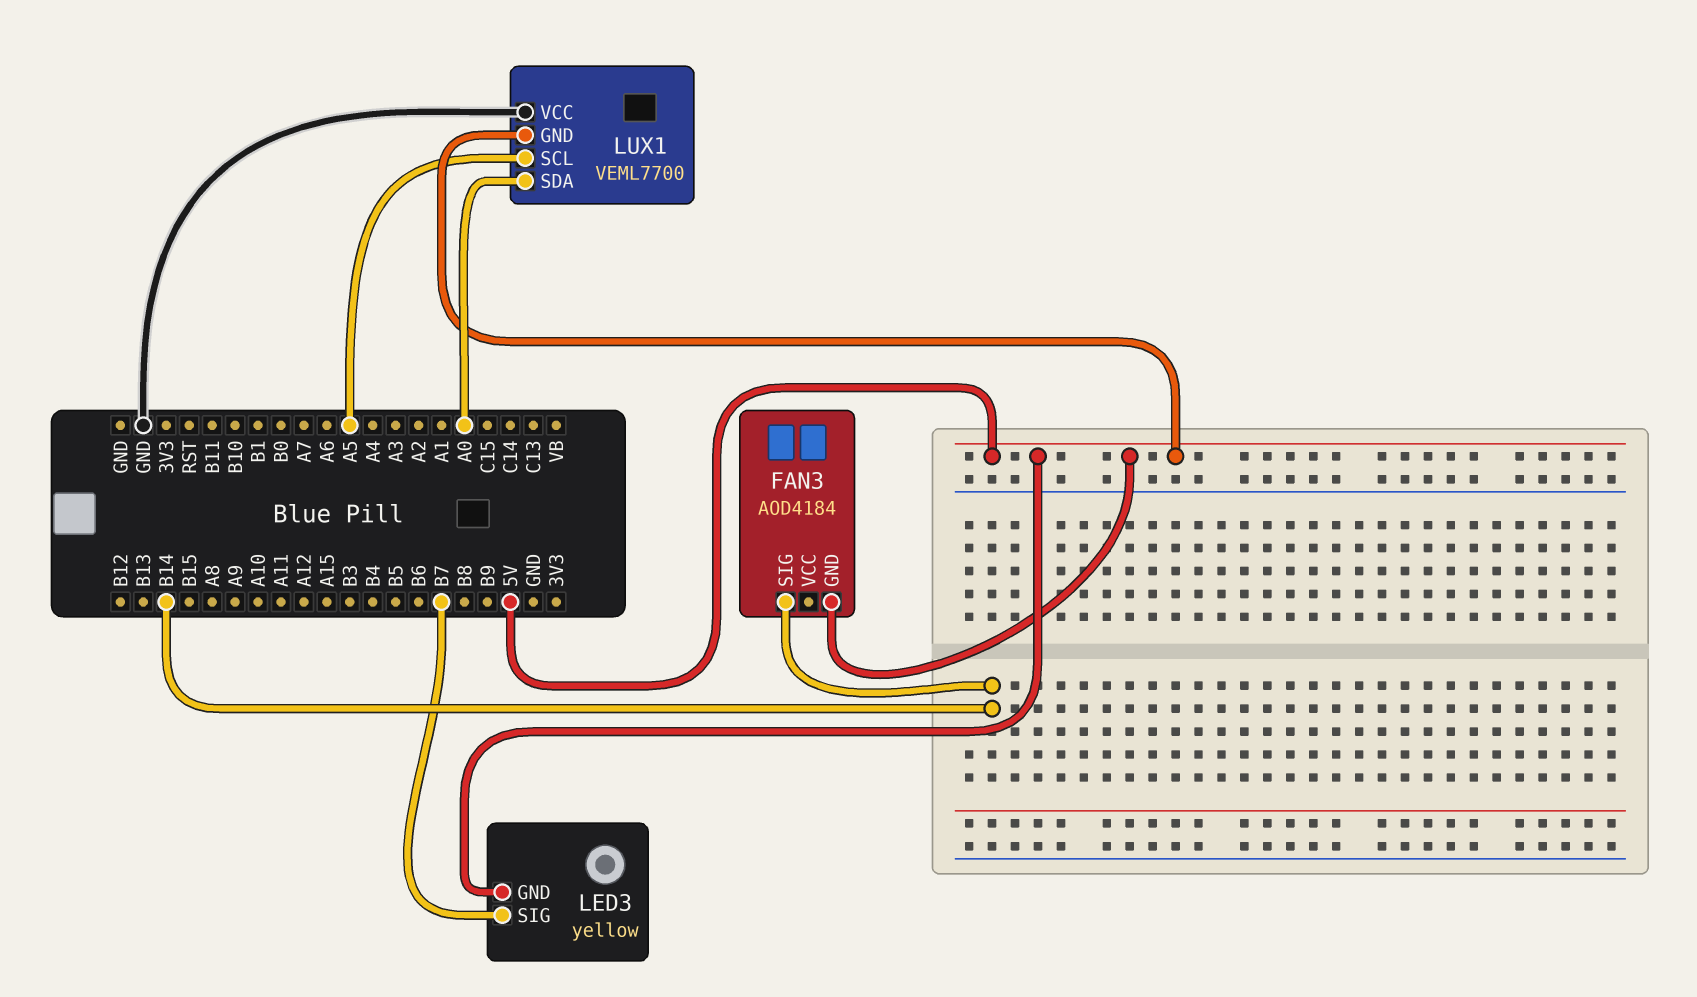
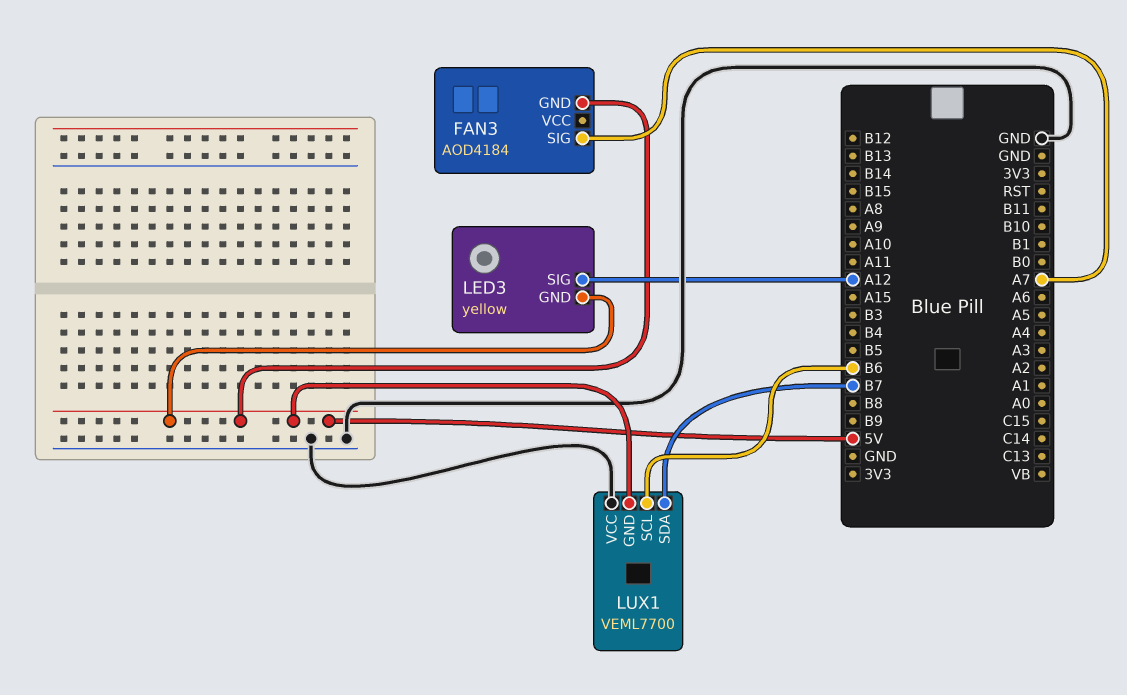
FAN3 pin SIG: B14 -> A7
LED3 pin SIG: B7 -> A12
LUX1 pin SCL: A5 -> B6
LUX1 pin SDA: A0 -> B7

